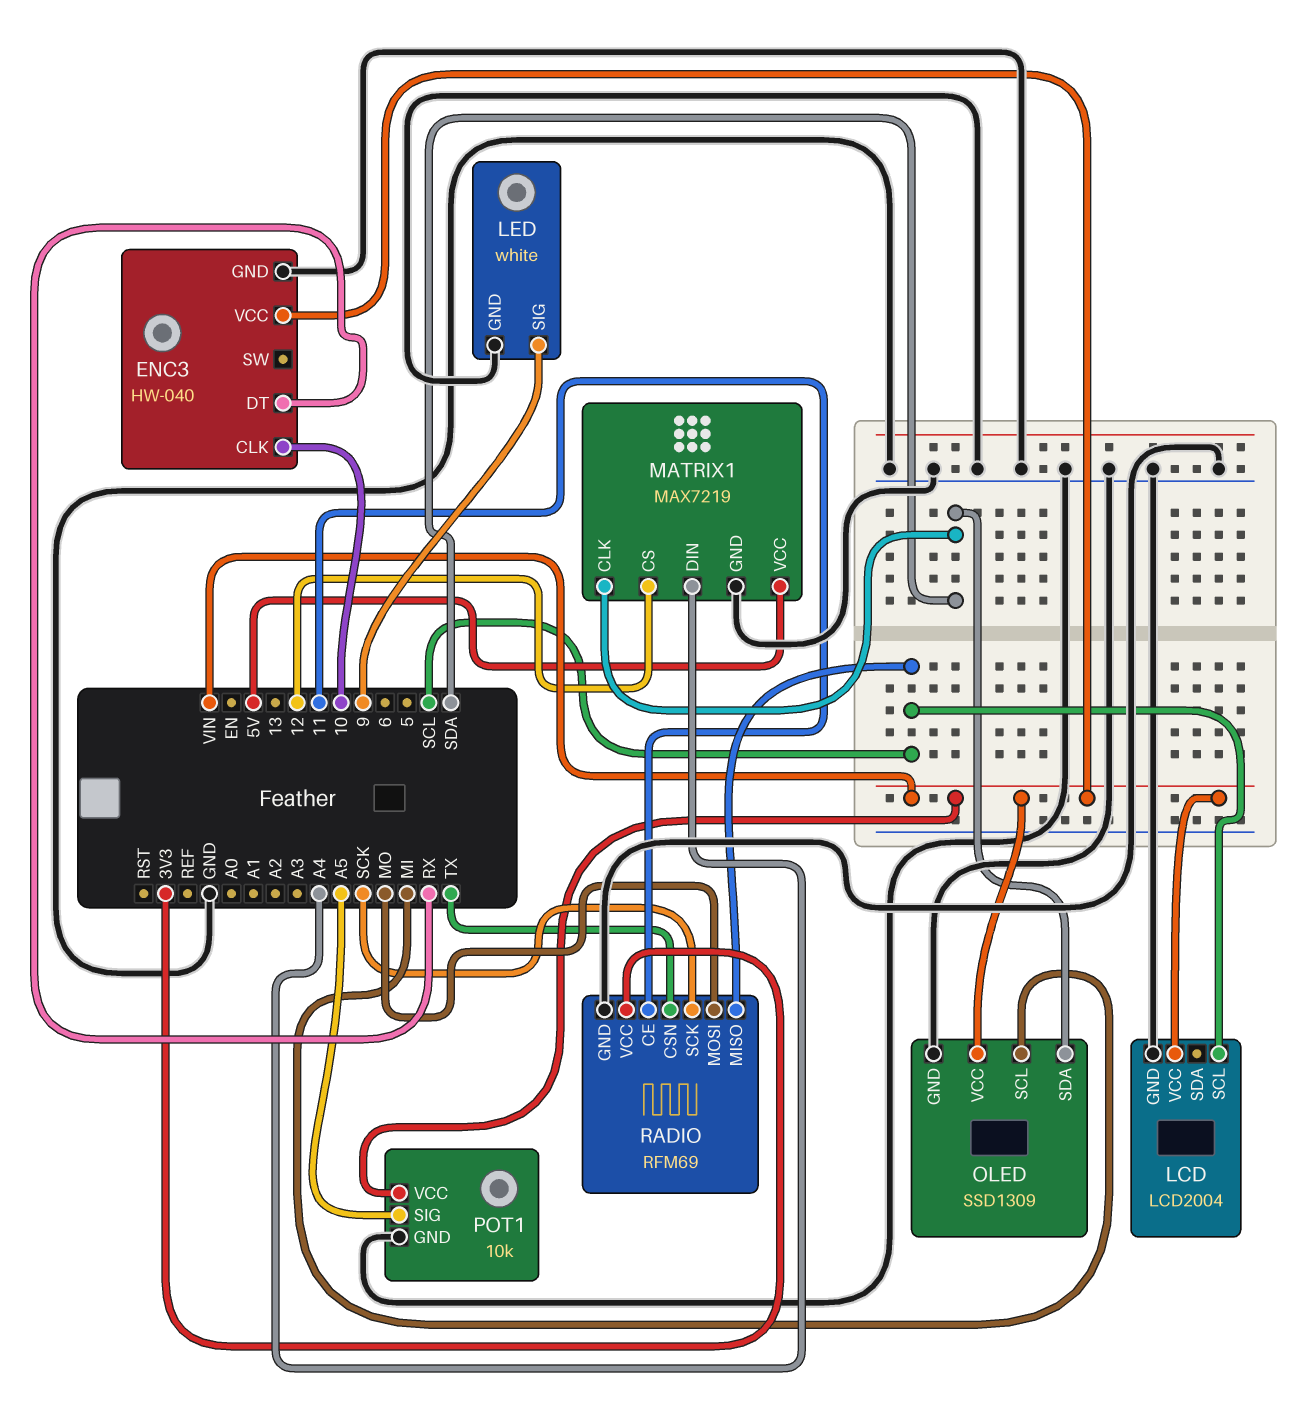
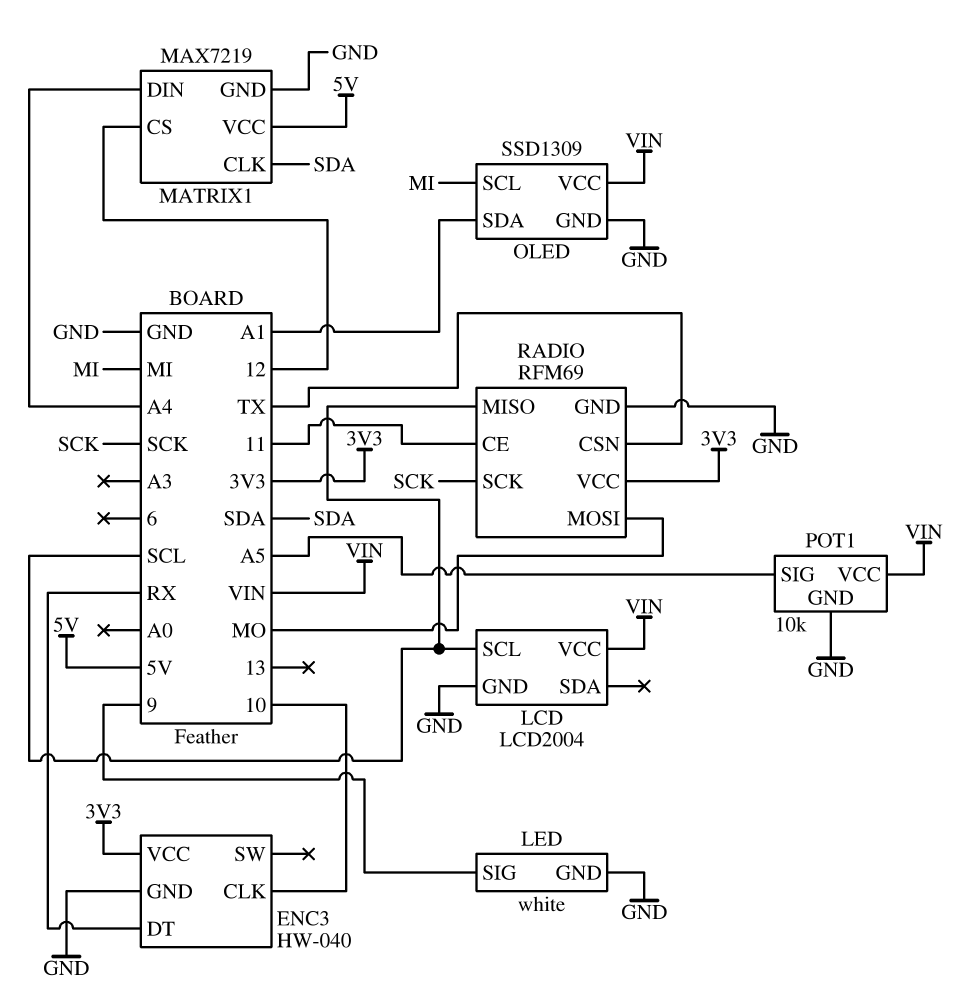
ENC3 pin VCC: VIN -> 3V3
OLED pin SDA: SDA -> A1

